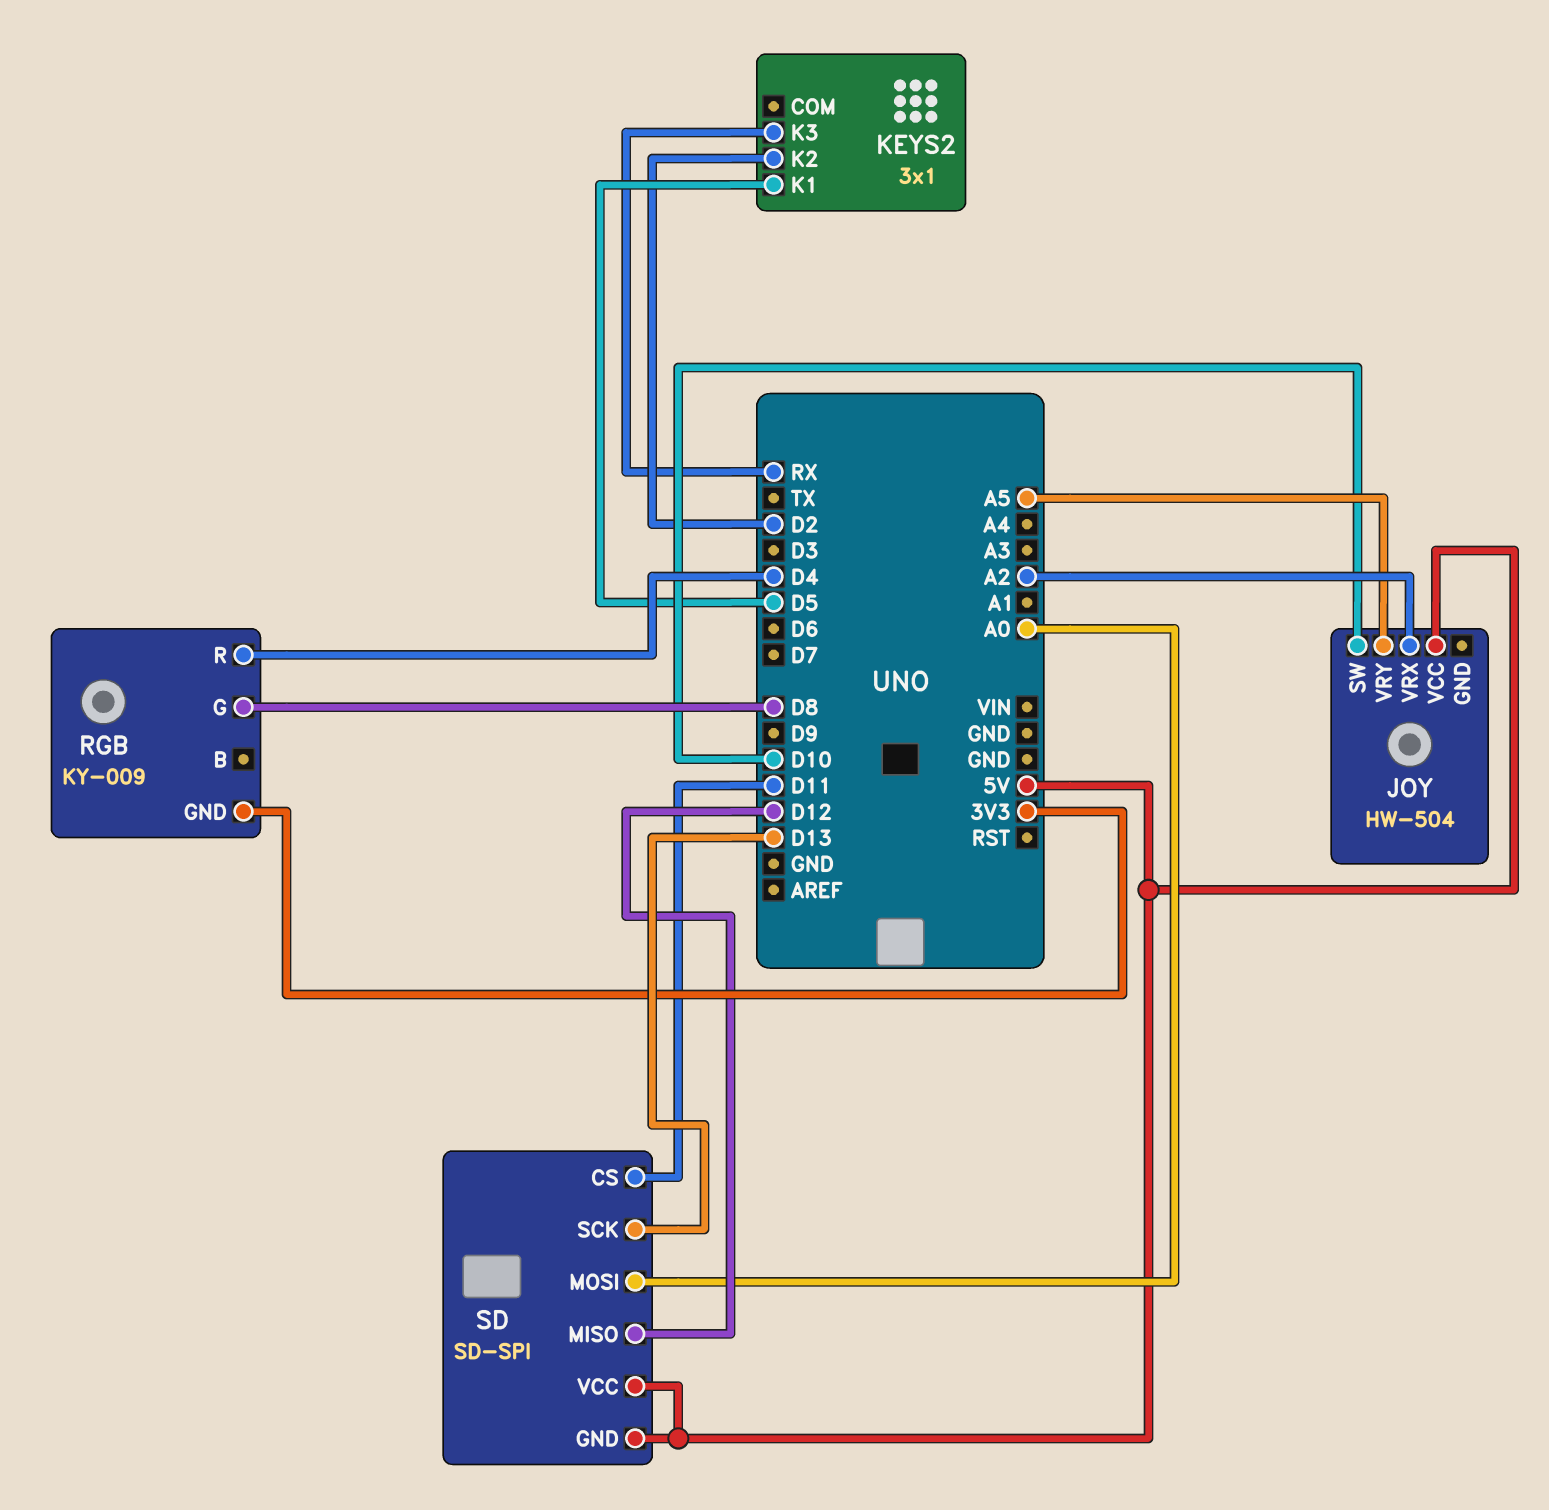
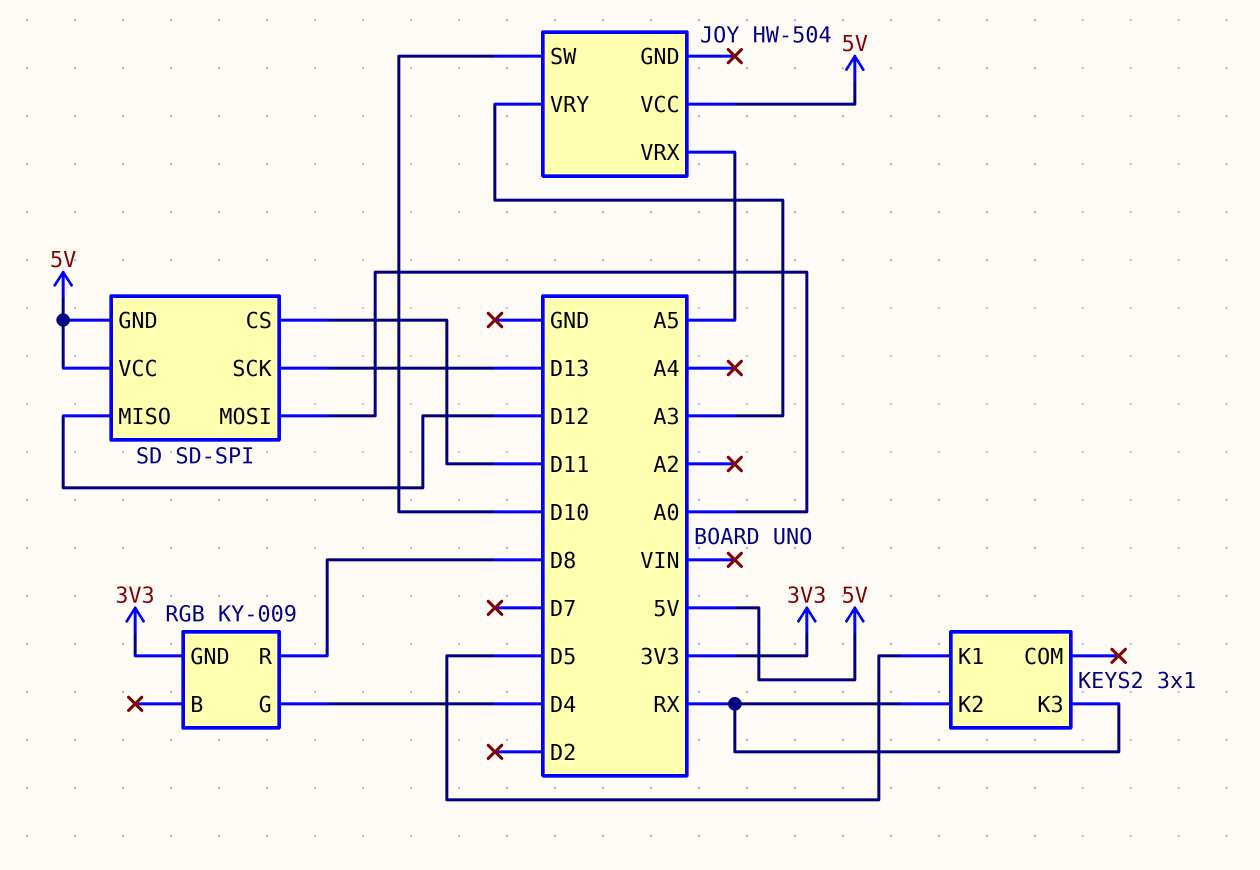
JOY pin VRX: A2 -> A5
JOY pin VRY: A5 -> A3
KEYS2 pin K2: D2 -> RX
RGB pin G: D8 -> D4
RGB pin R: D4 -> D8

